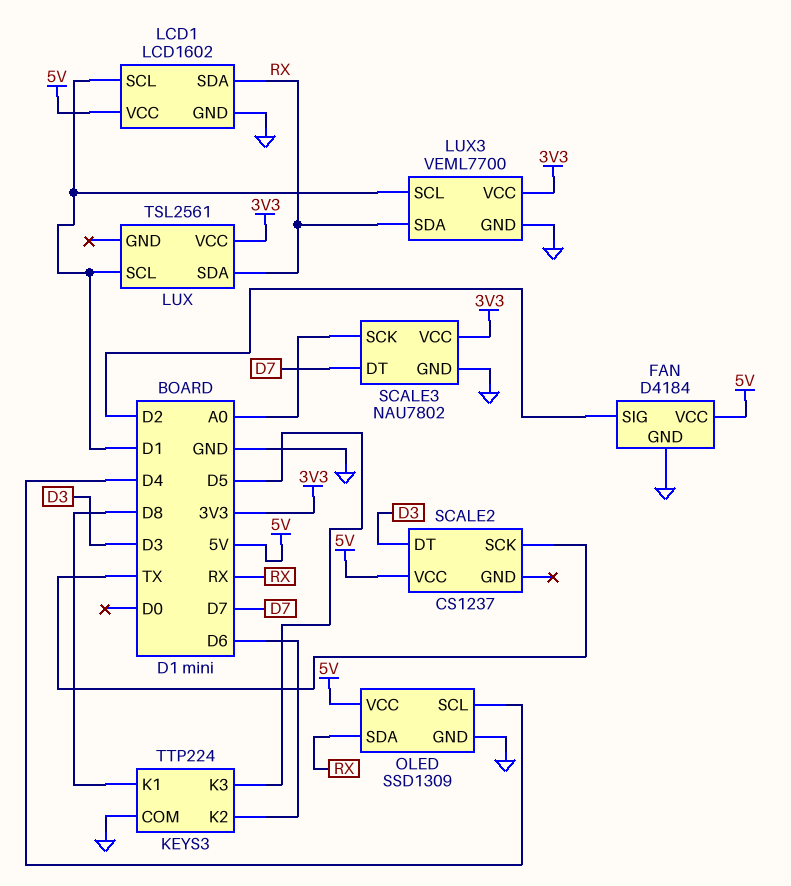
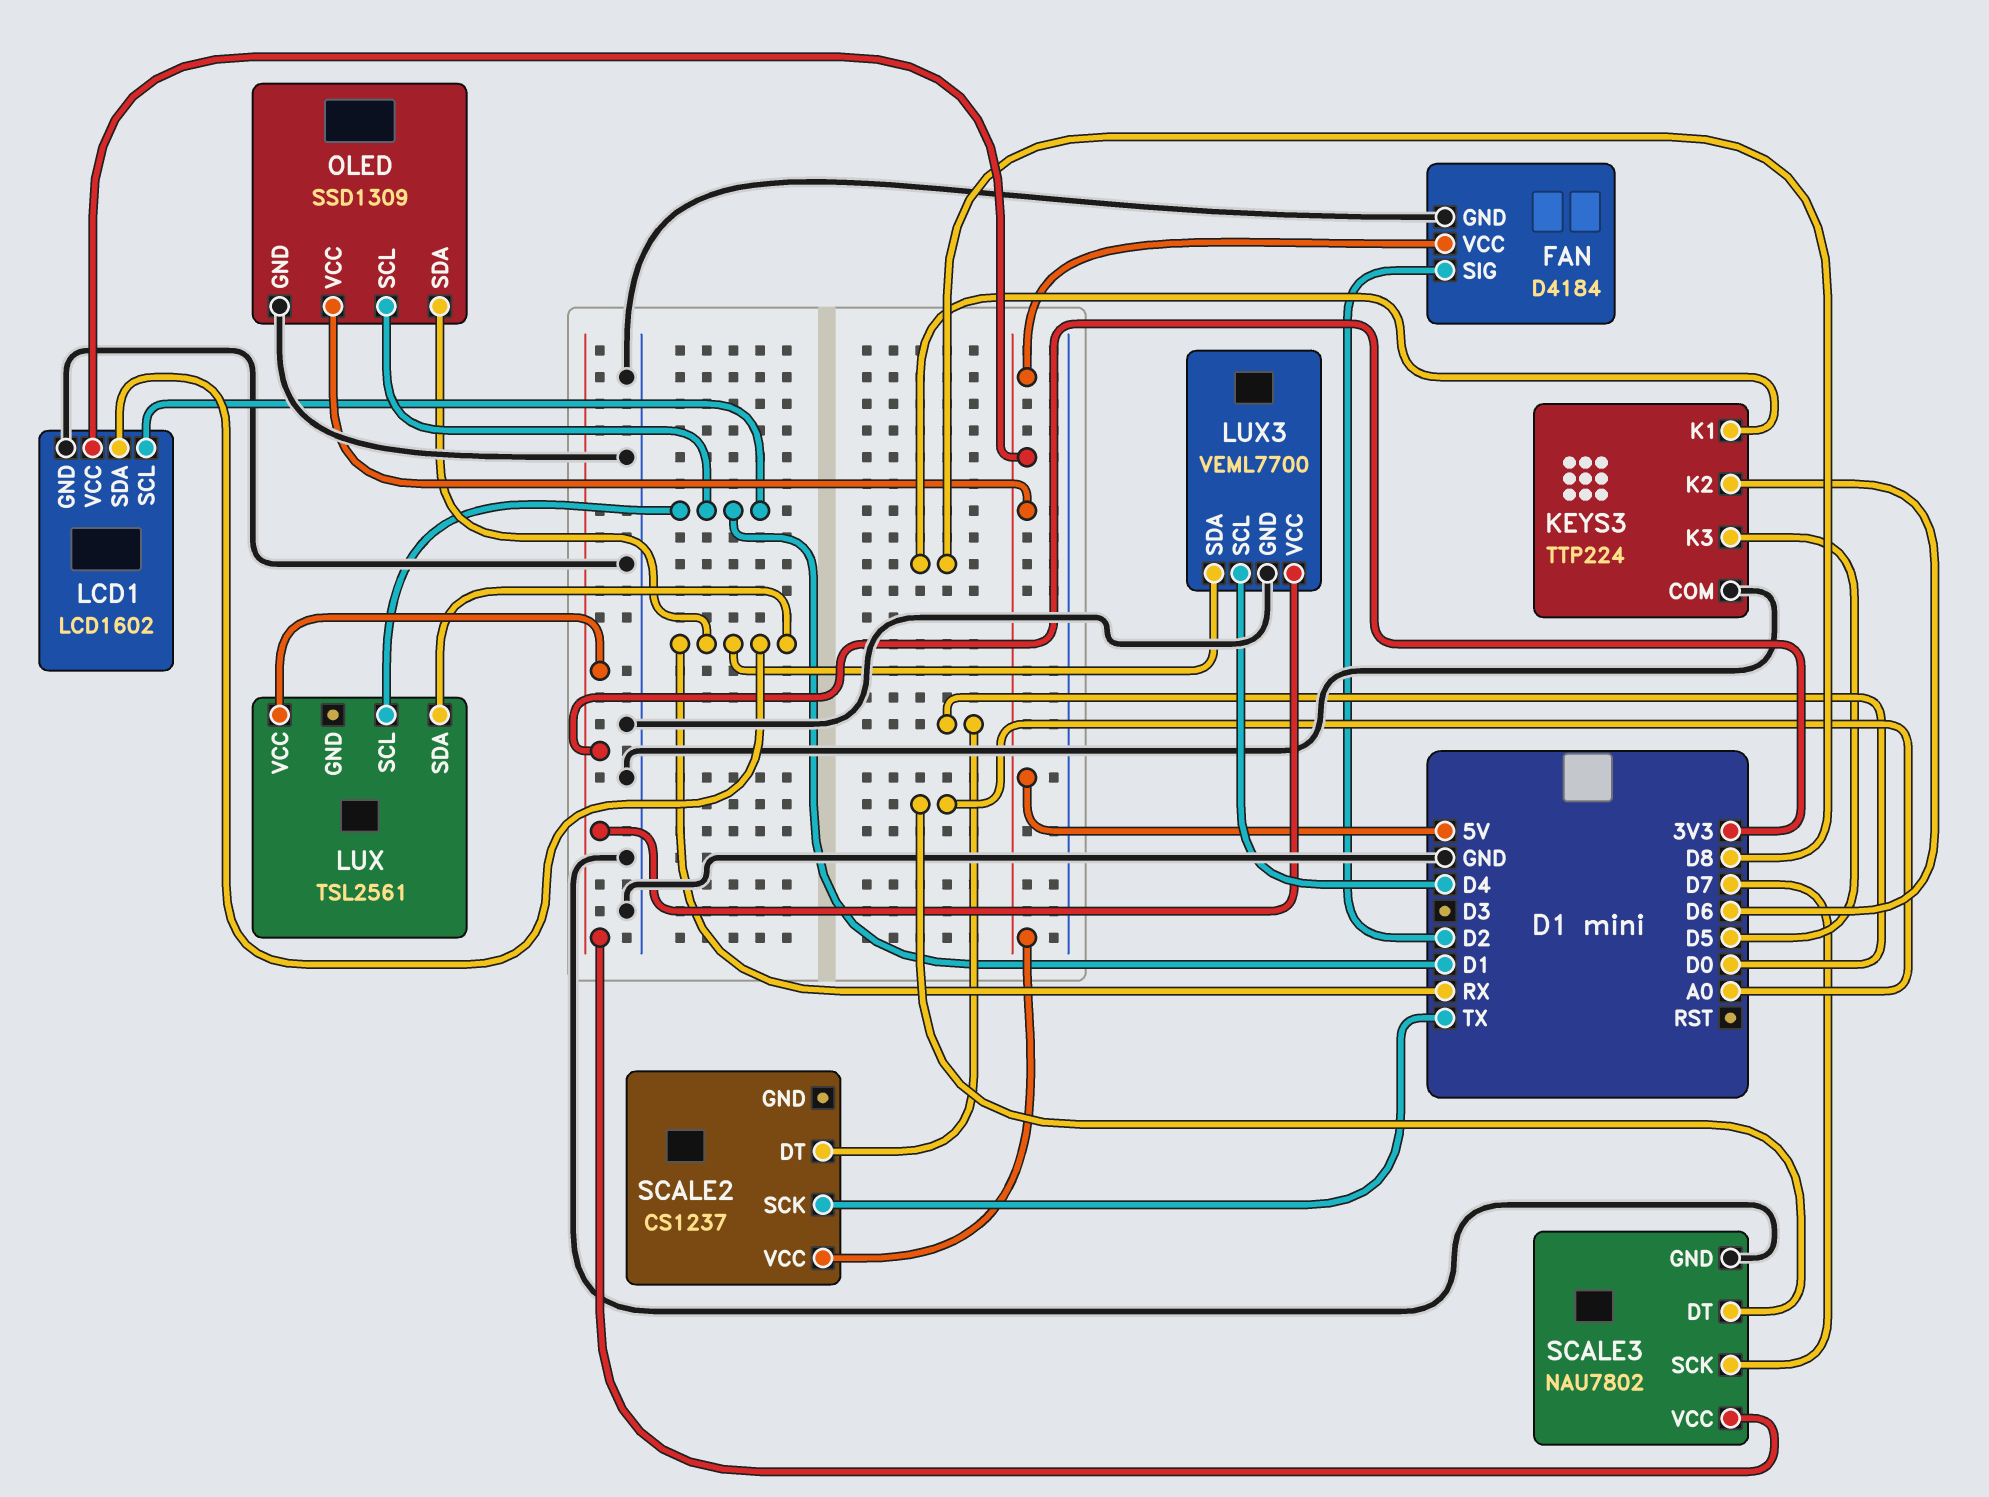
LUX3 pin SCL: D1 -> D4
OLED pin SCL: D4 -> D1
SCALE2 pin DT: D3 -> D0
SCALE3 pin DT: D7 -> A0
SCALE3 pin SCK: A0 -> D7

